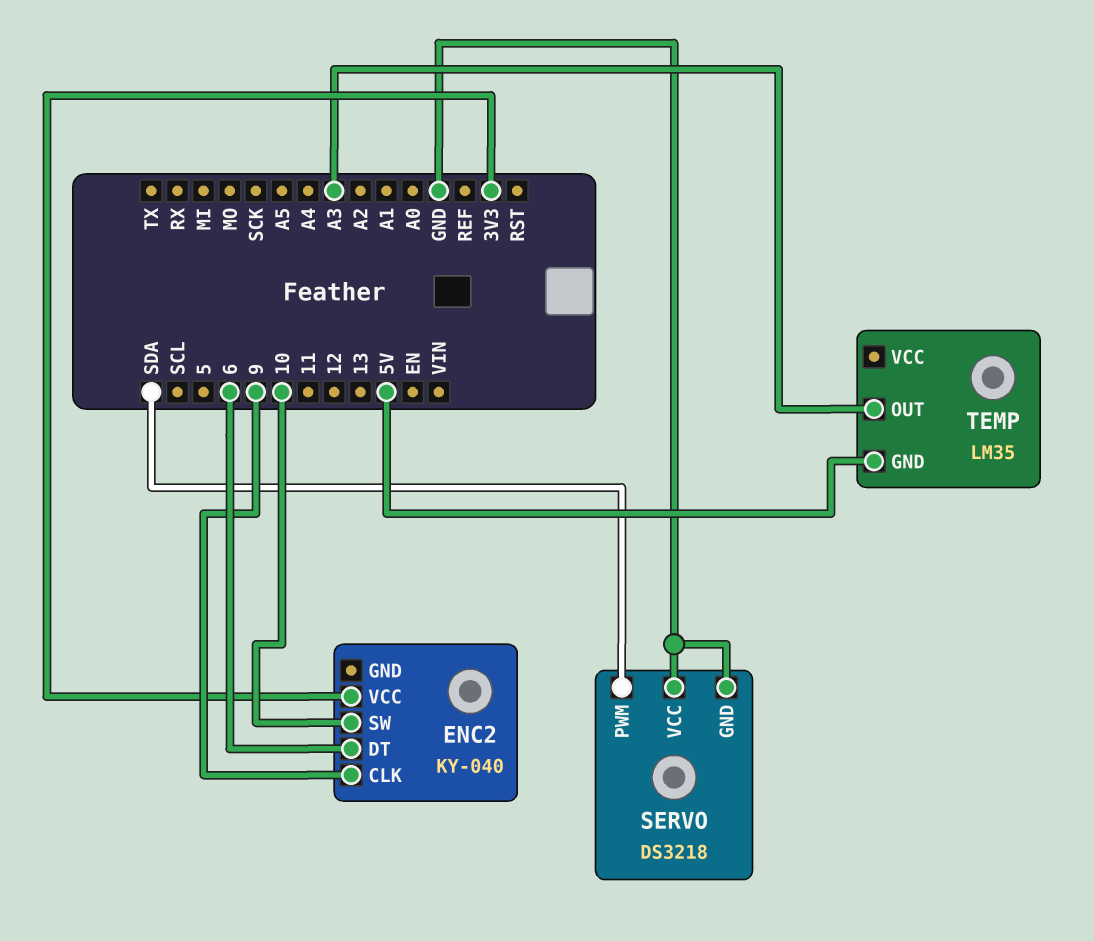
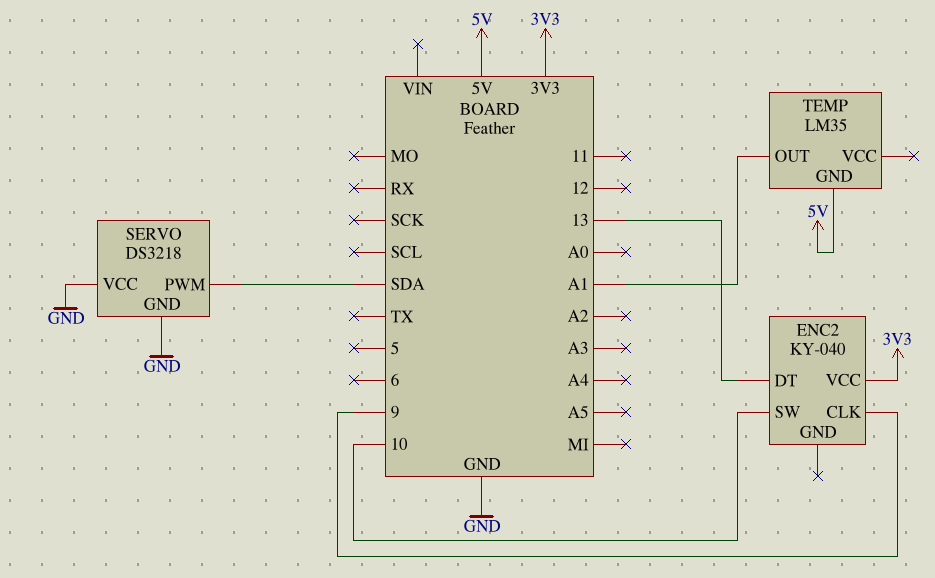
ENC2 pin DT: 6 -> 13
TEMP pin OUT: A3 -> A1

